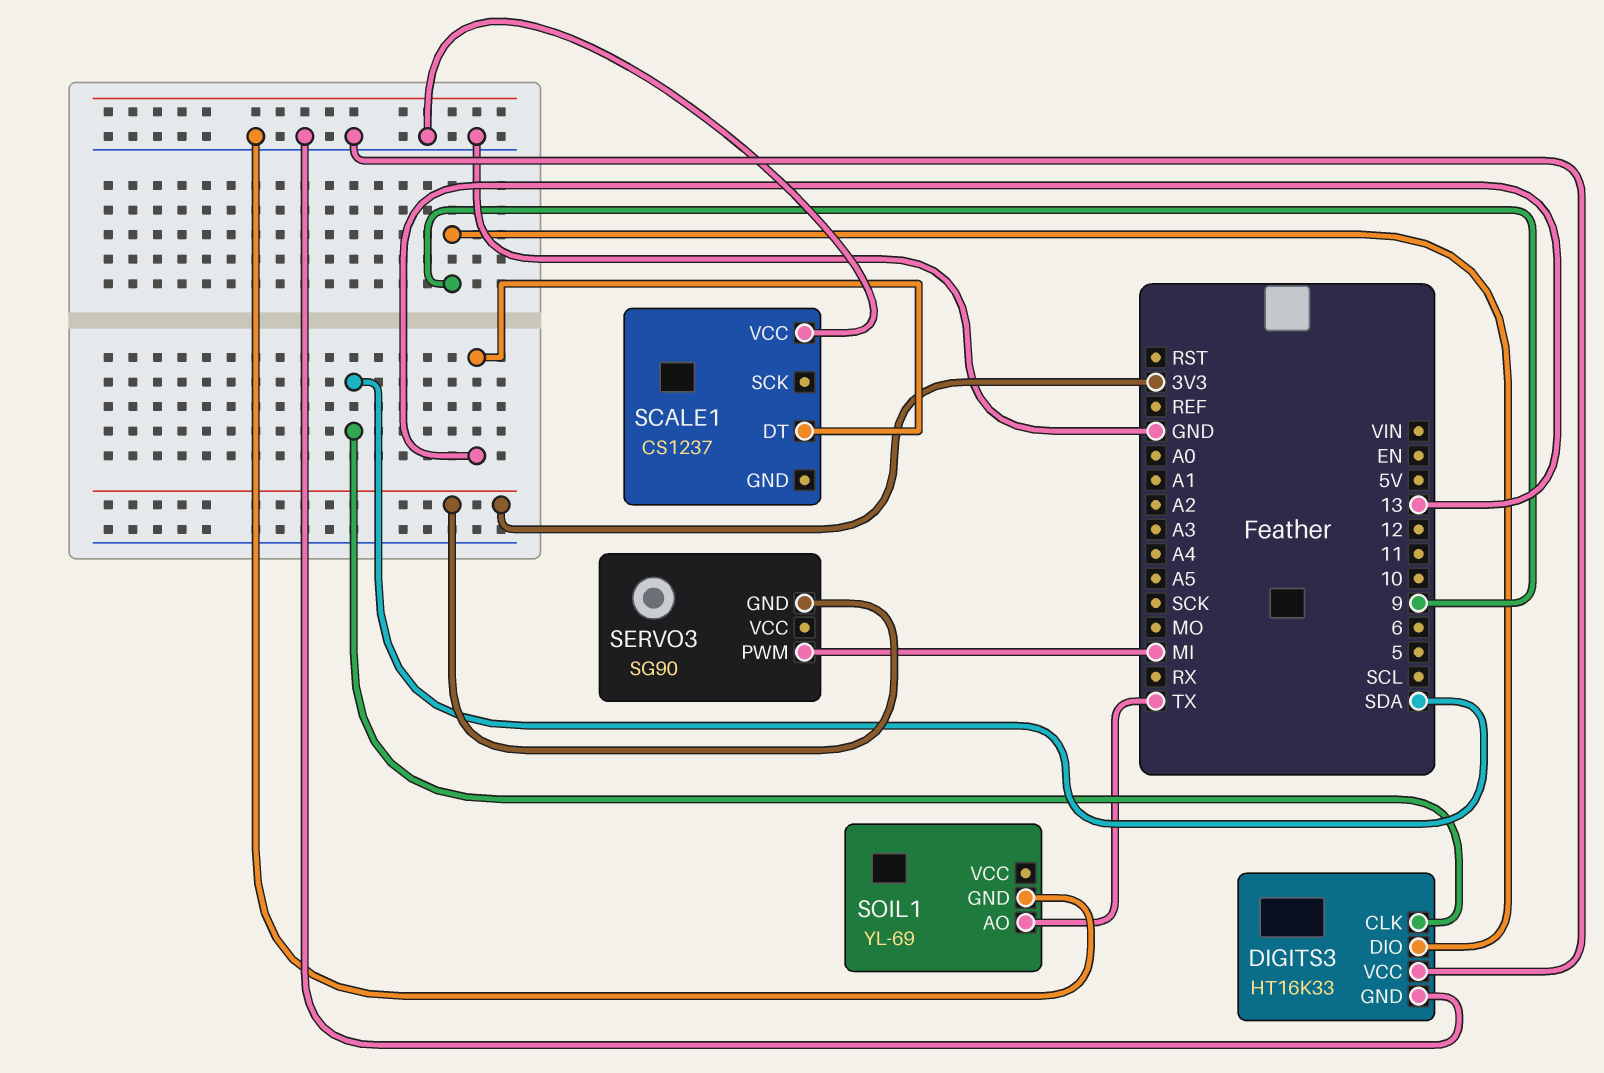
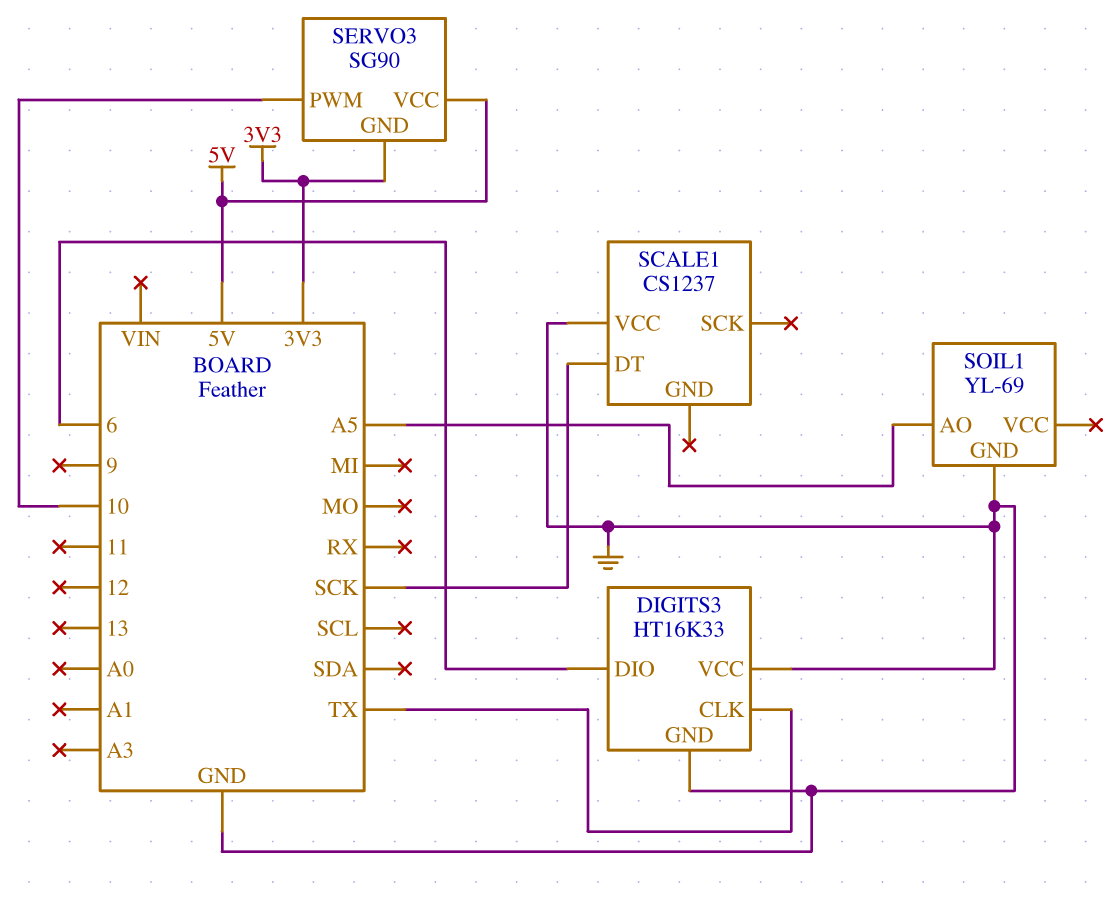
DIGITS3 pin CLK: SDA -> TX
DIGITS3 pin DIO: 9 -> 6
SCALE1 pin DT: 13 -> SCK
SERVO3 pin PWM: MI -> 10
SERVO3 pin VCC: none -> 5V
SOIL1 pin AO: TX -> A5

